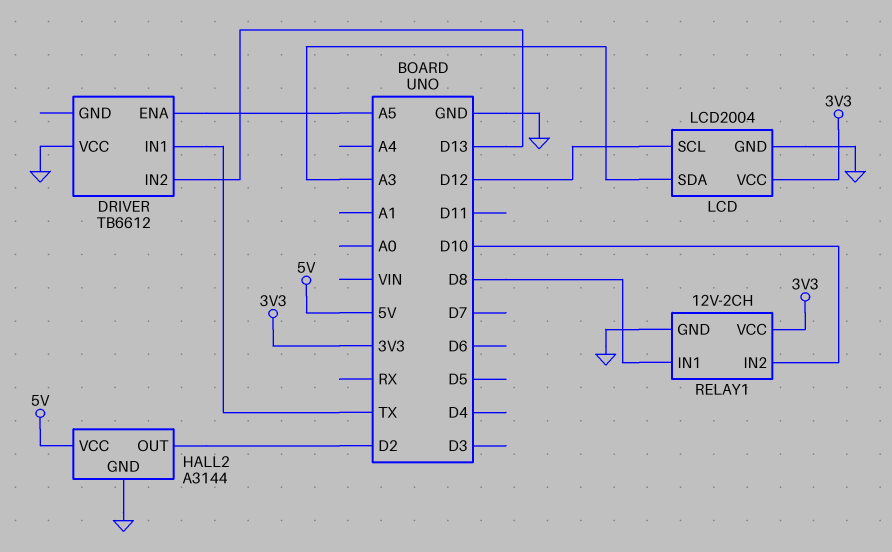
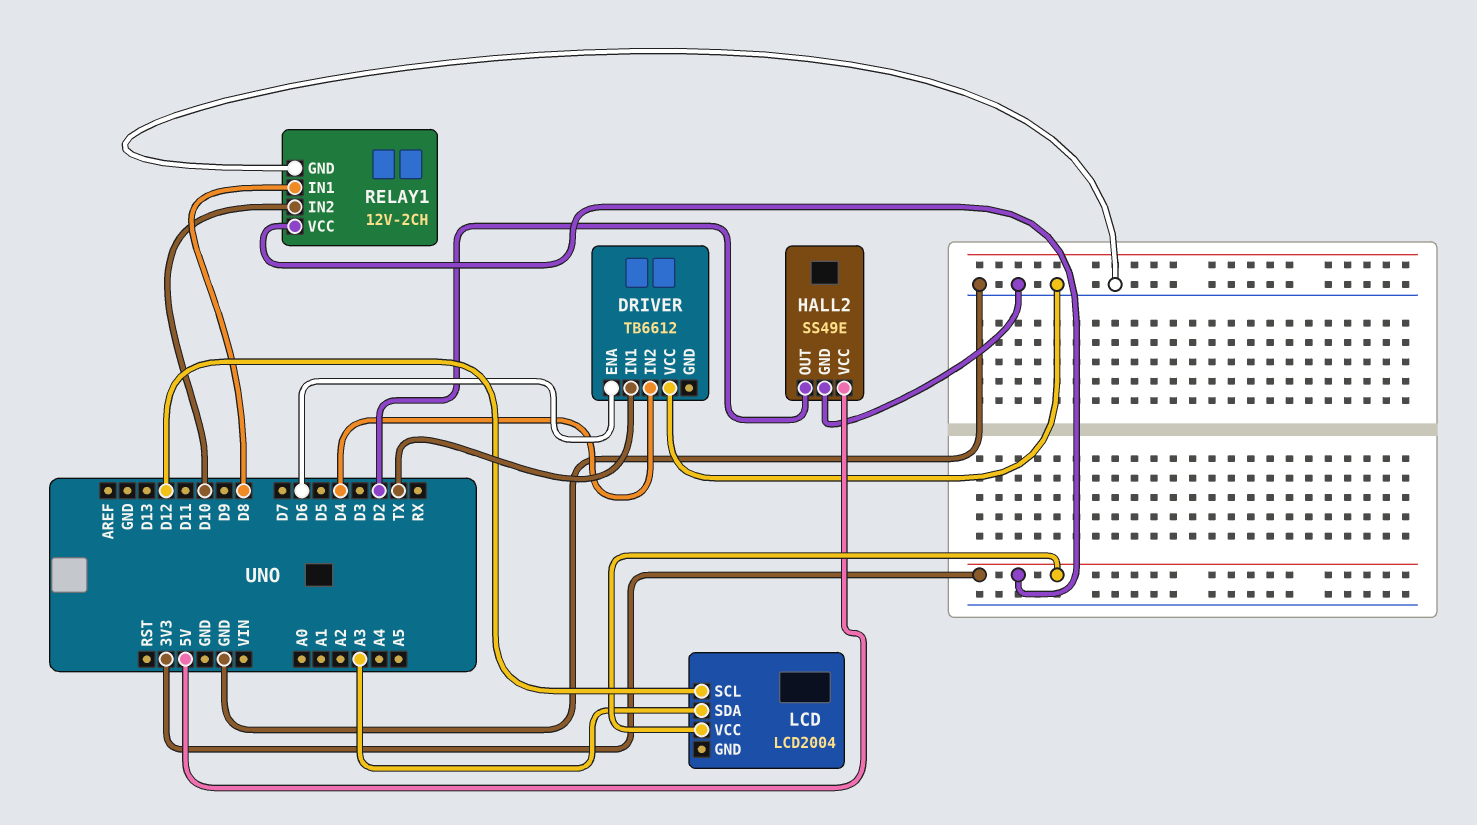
DRIVER pin ENA: A5 -> D6
DRIVER pin IN2: D13 -> D4
HALL2: A3144 -> SS49E
LCD pin GND: GND -> none

